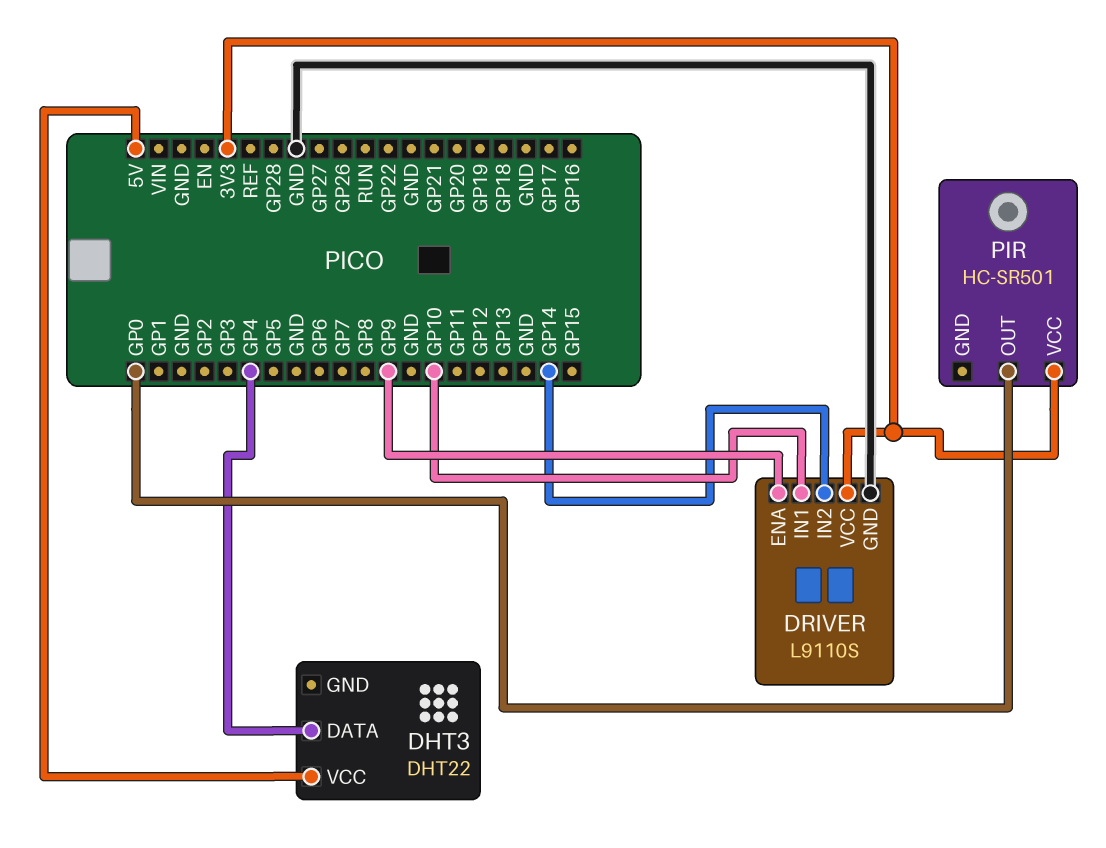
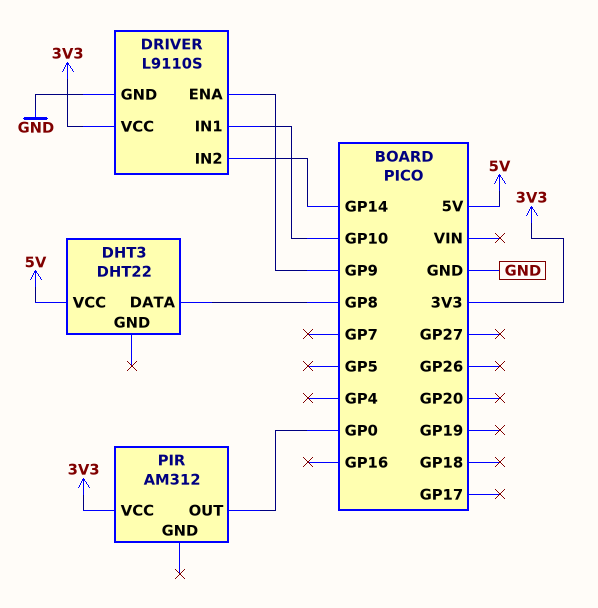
DHT3 pin DATA: GP4 -> GP8
PIR: HC-SR501 -> AM312

